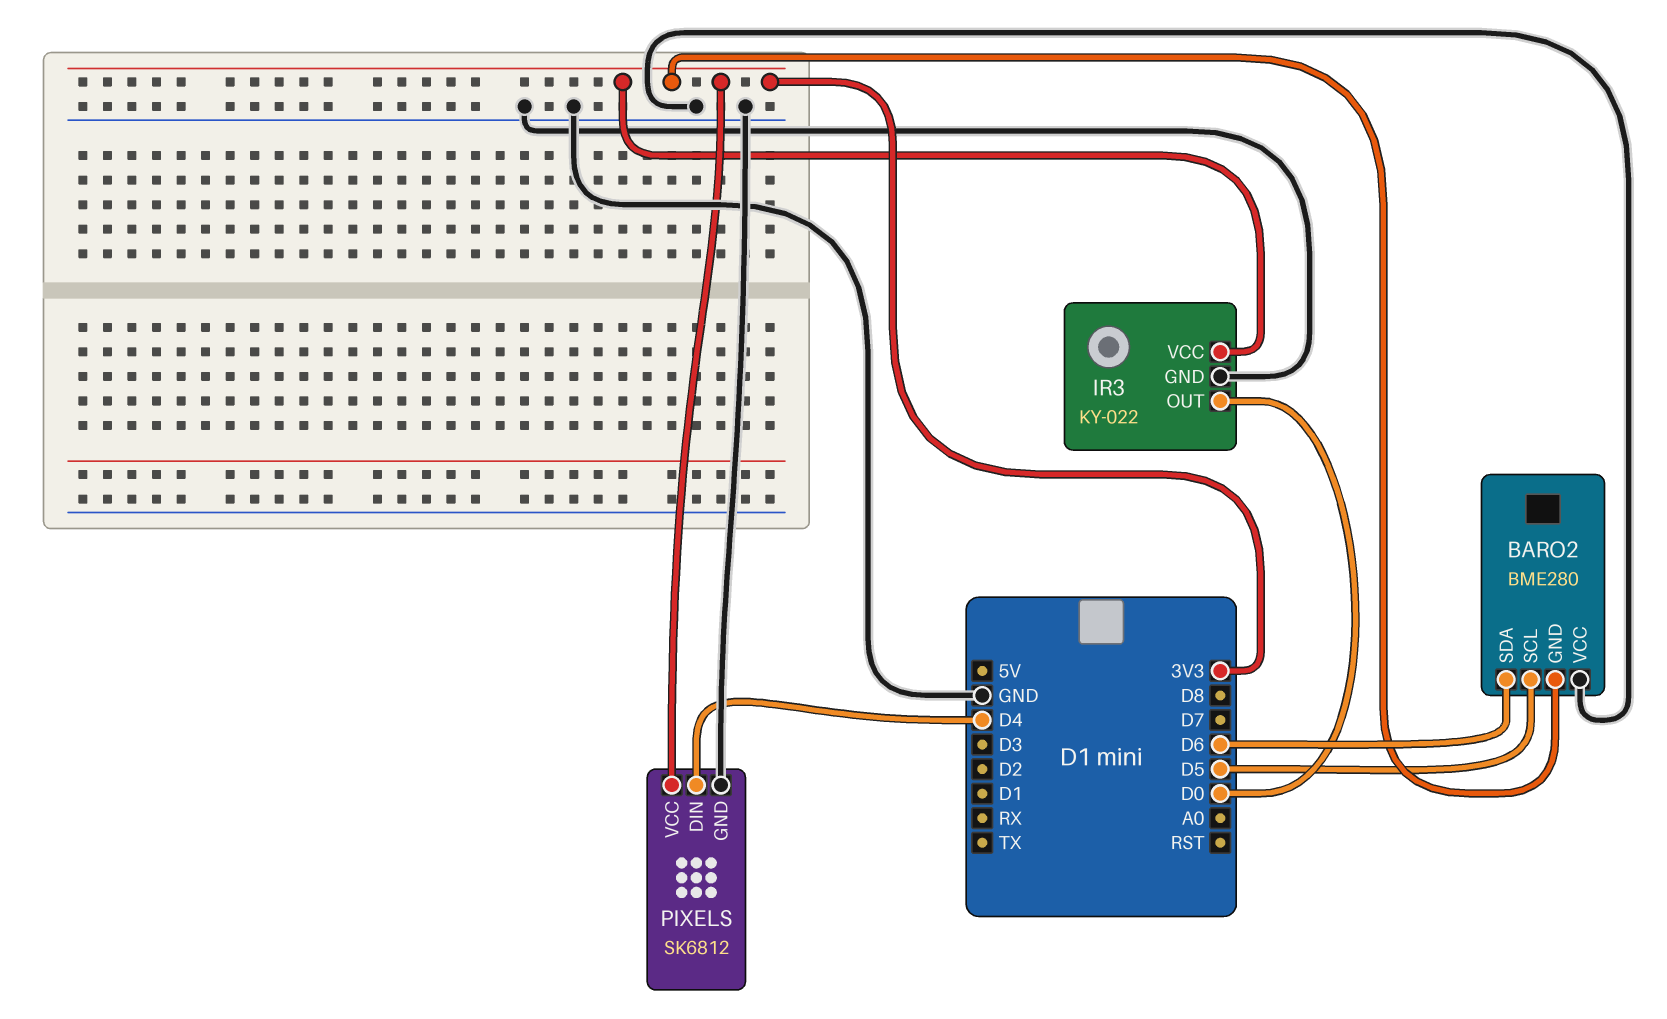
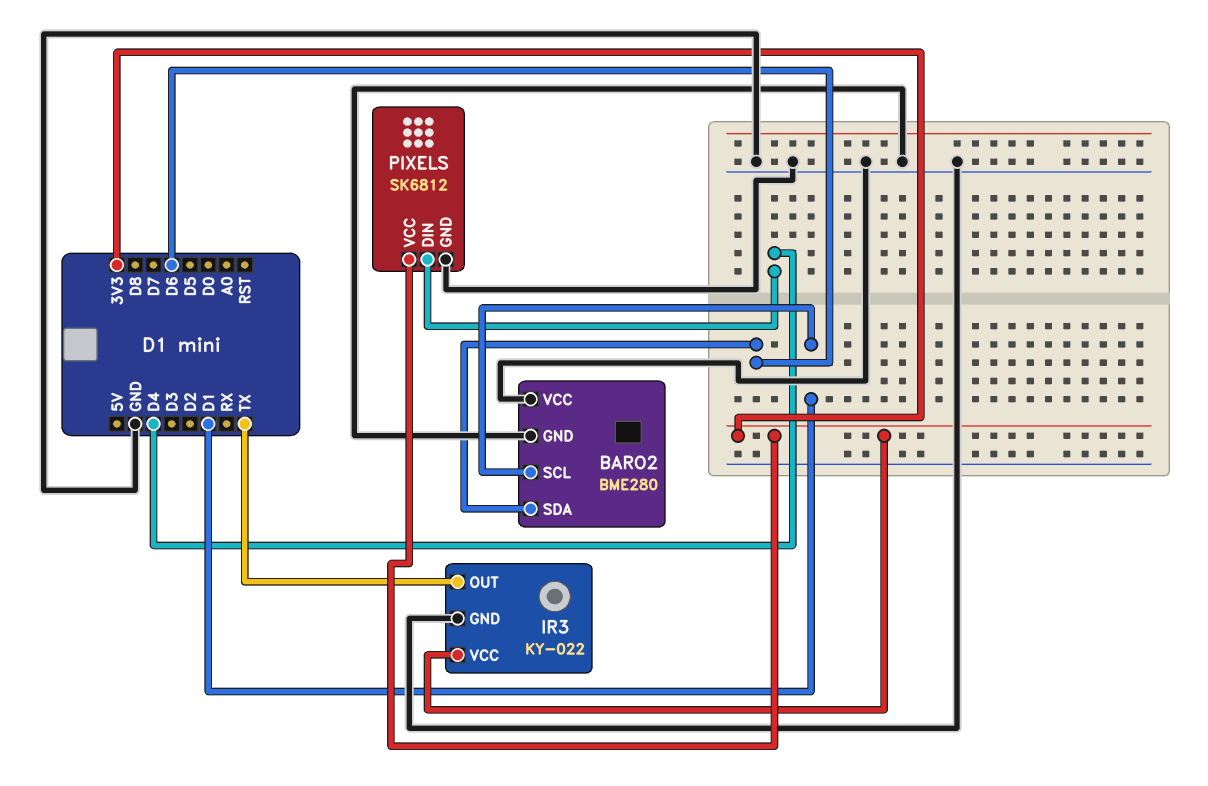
BARO2 pin GND: 3V3 -> GND
BARO2 pin SCL: D5 -> D1
IR3 pin OUT: D0 -> TX

